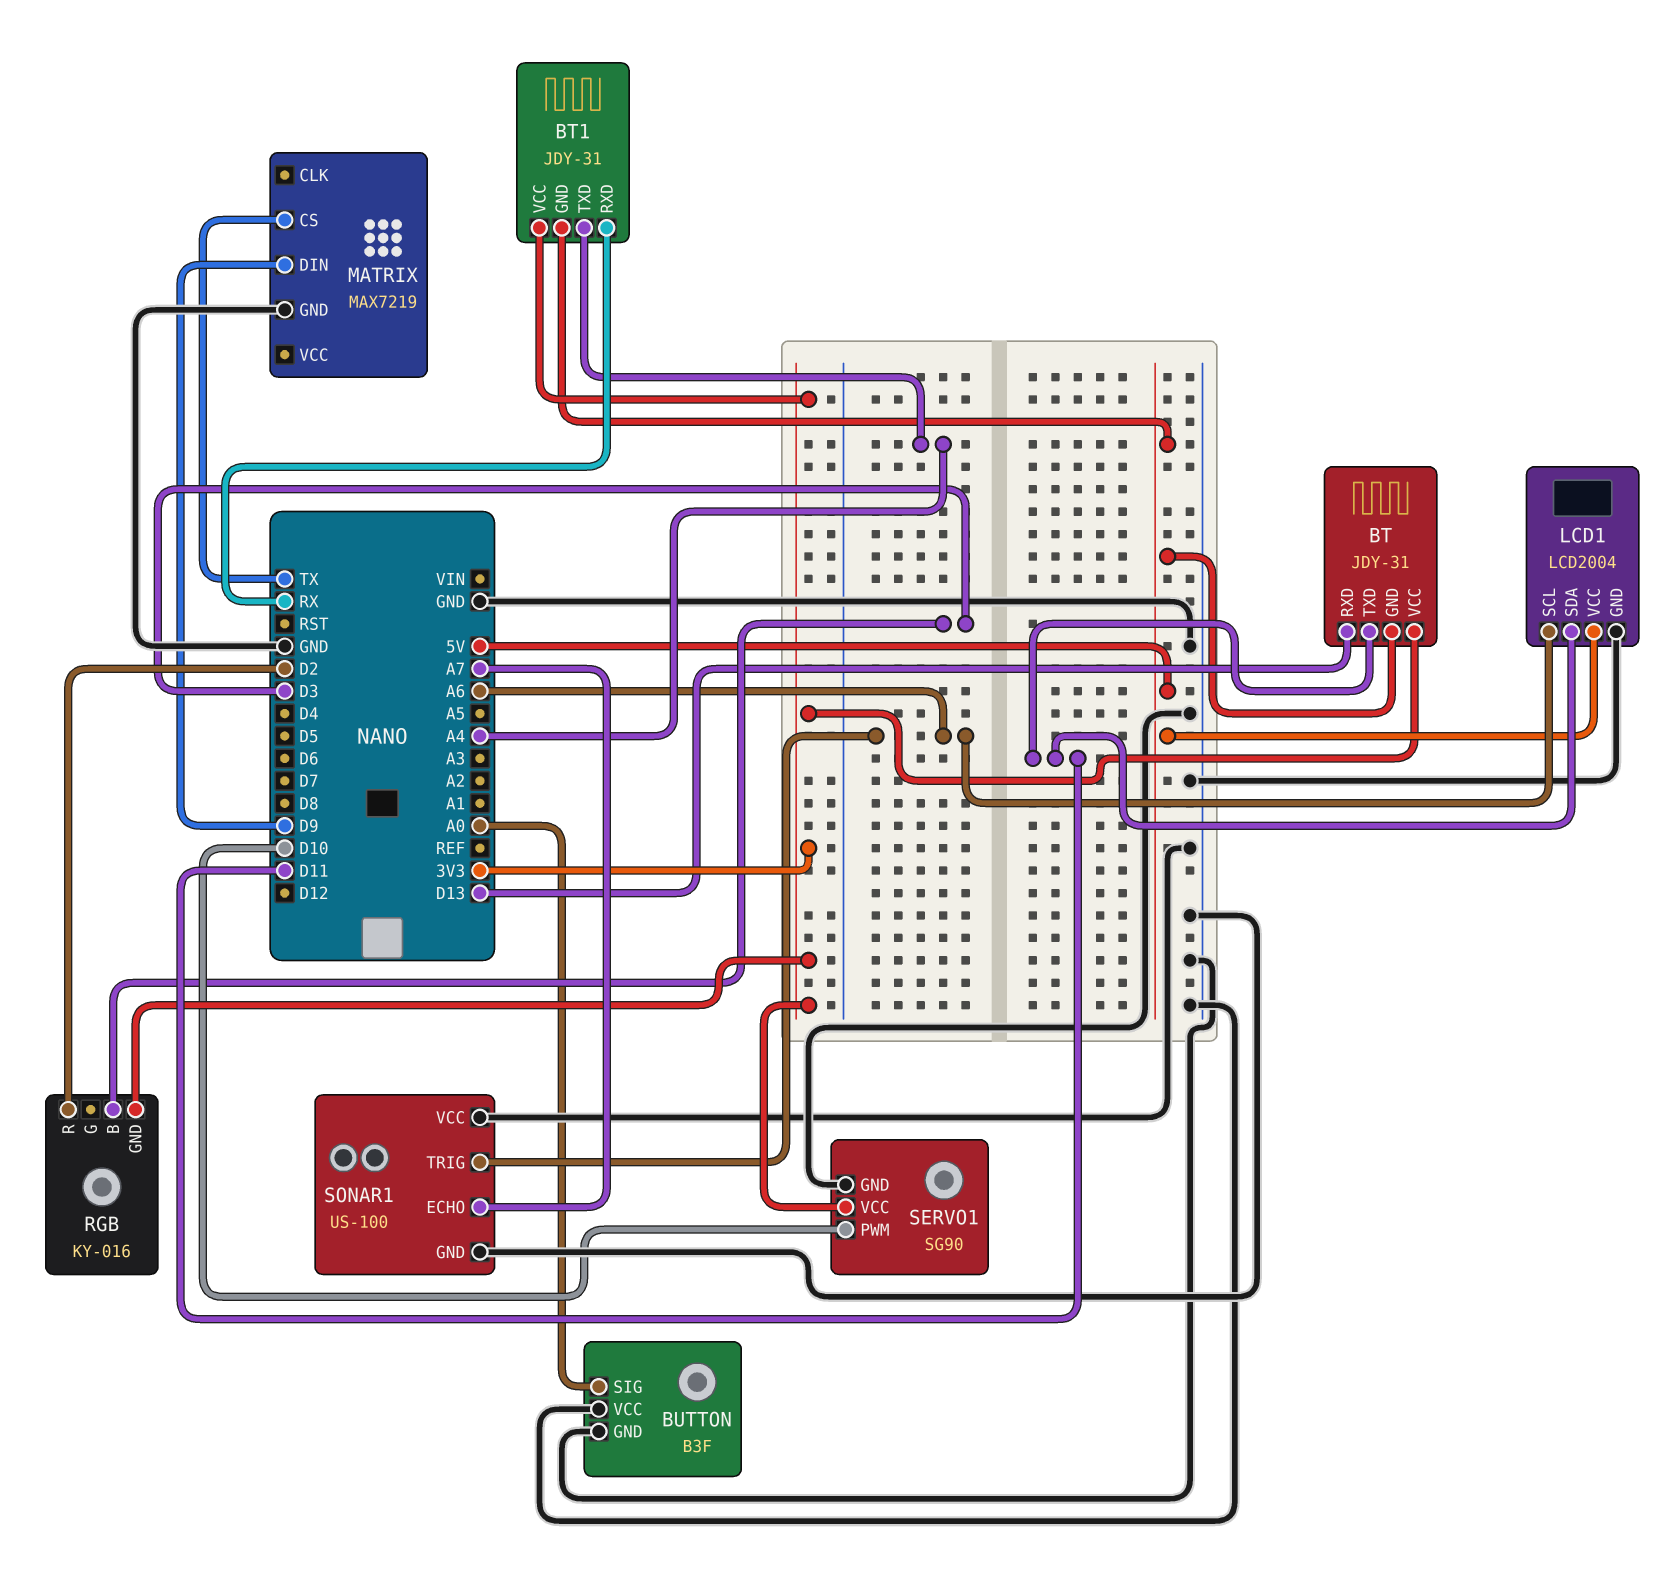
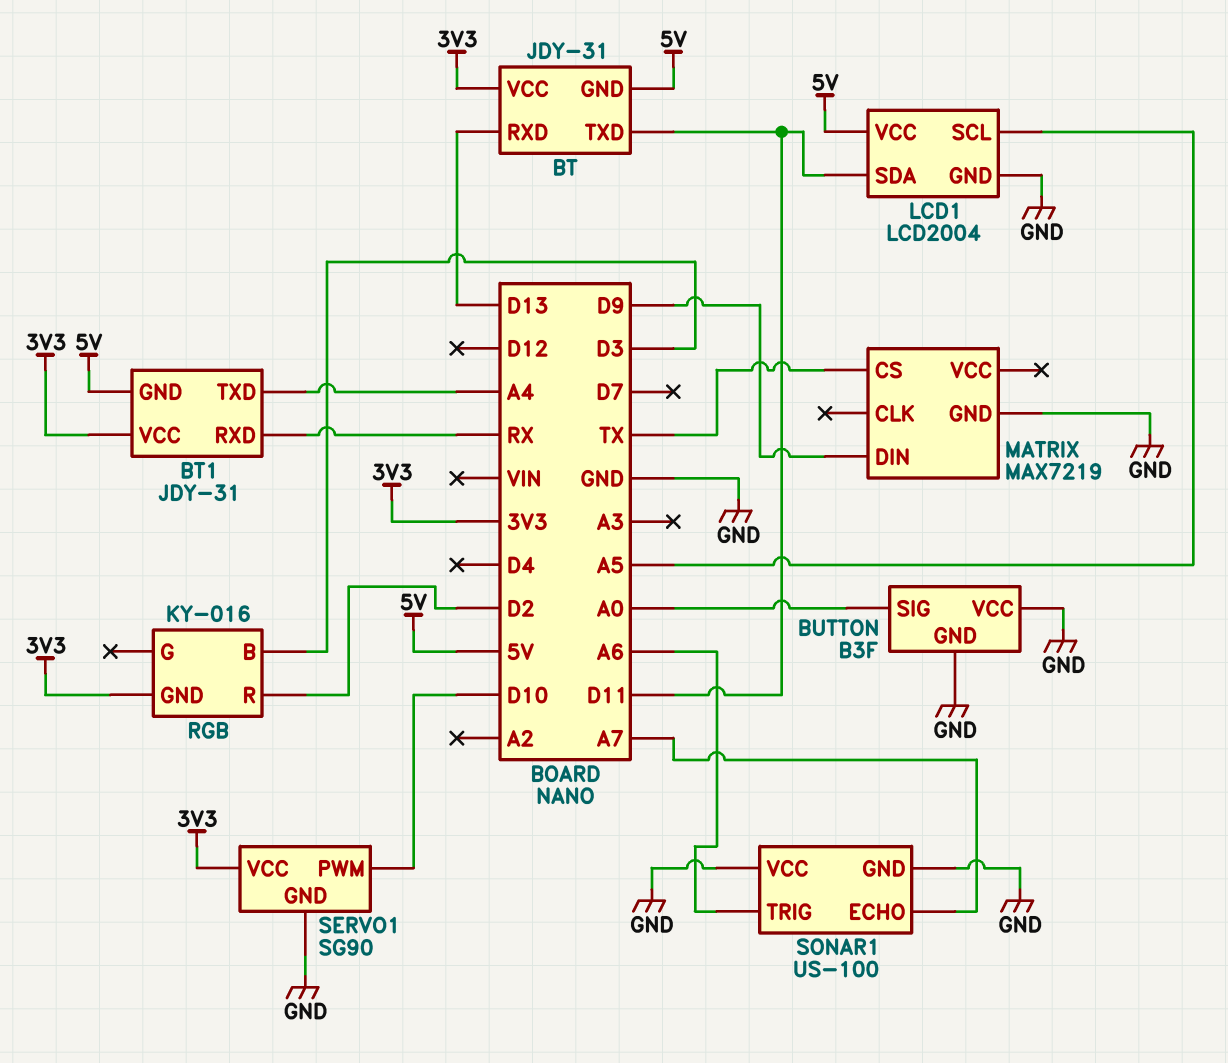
LCD1 pin SCL: A6 -> A5

